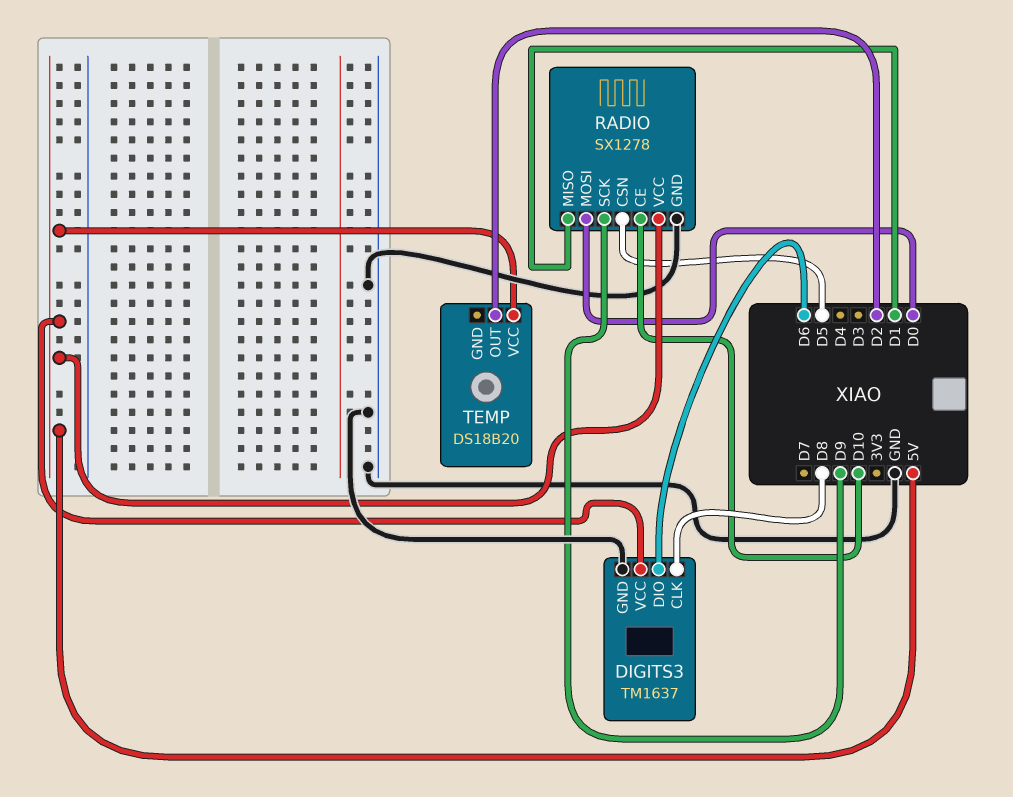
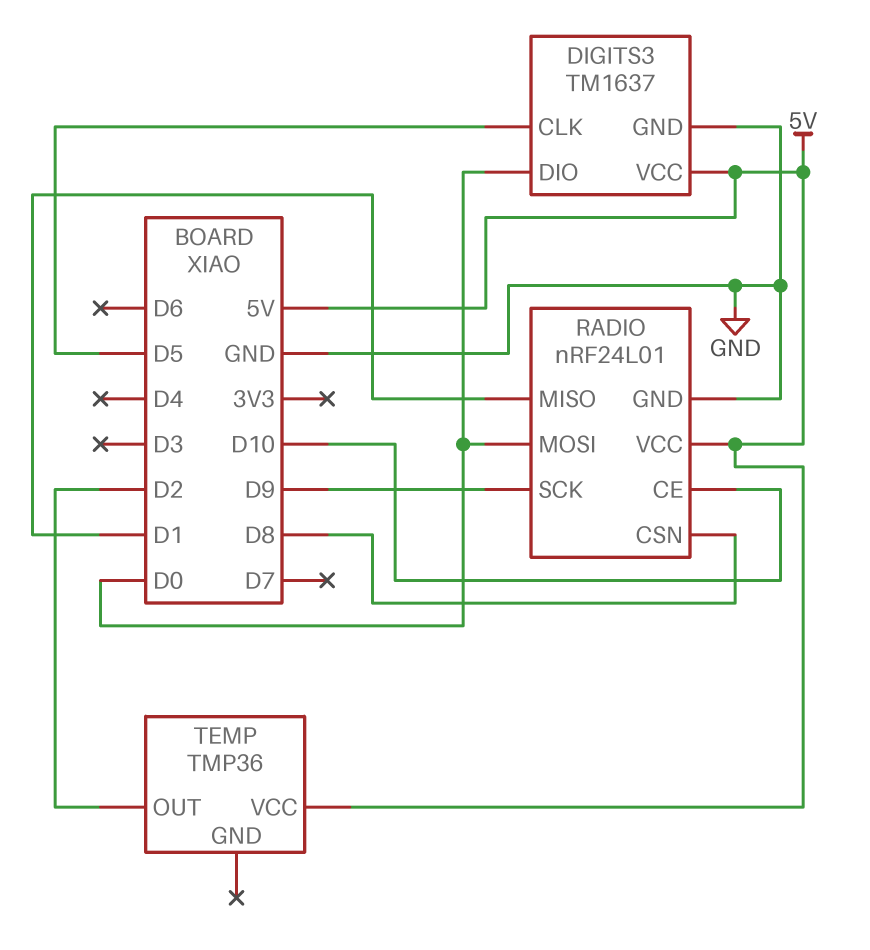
DIGITS3 pin CLK: D8 -> D5
DIGITS3 pin DIO: D6 -> D0
RADIO: SX1278 -> nRF24L01
RADIO pin CSN: D5 -> D8
TEMP: DS18B20 -> TMP36

